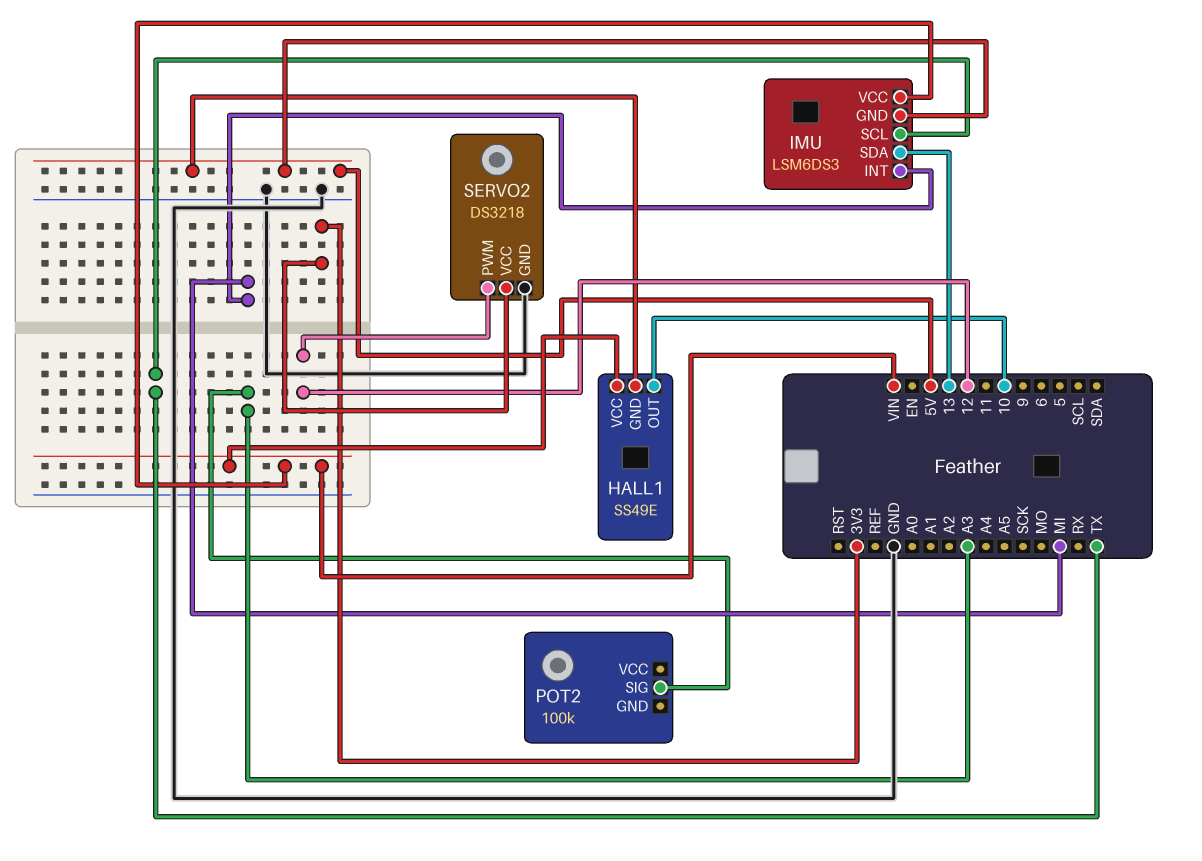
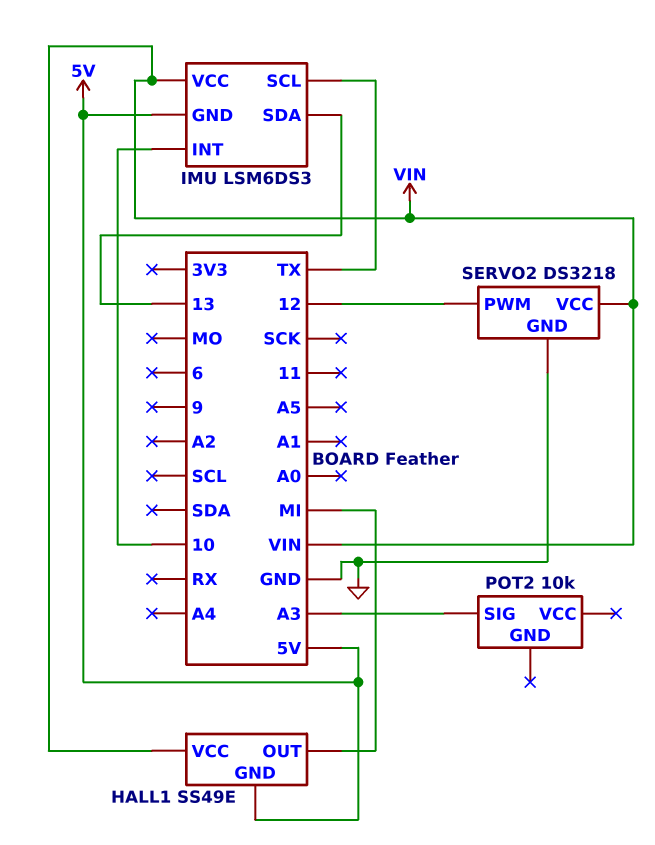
HALL1 pin OUT: 10 -> MI
IMU pin INT: MI -> 10
POT2: 100k -> 10k
SERVO2 pin VCC: 3V3 -> VIN

